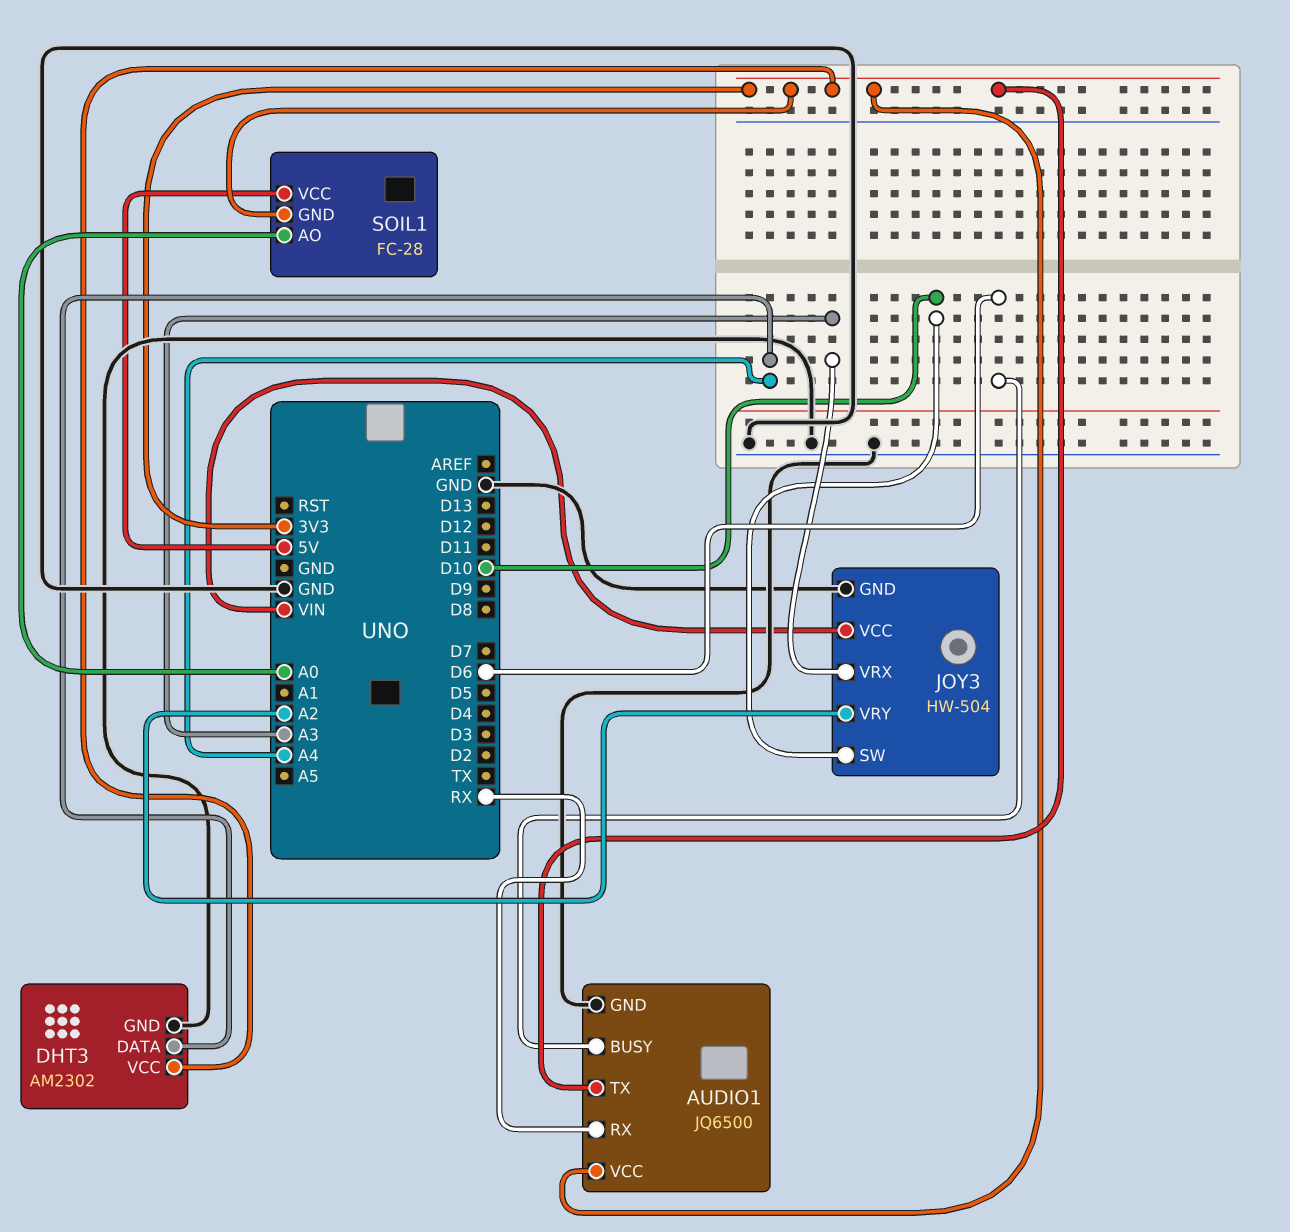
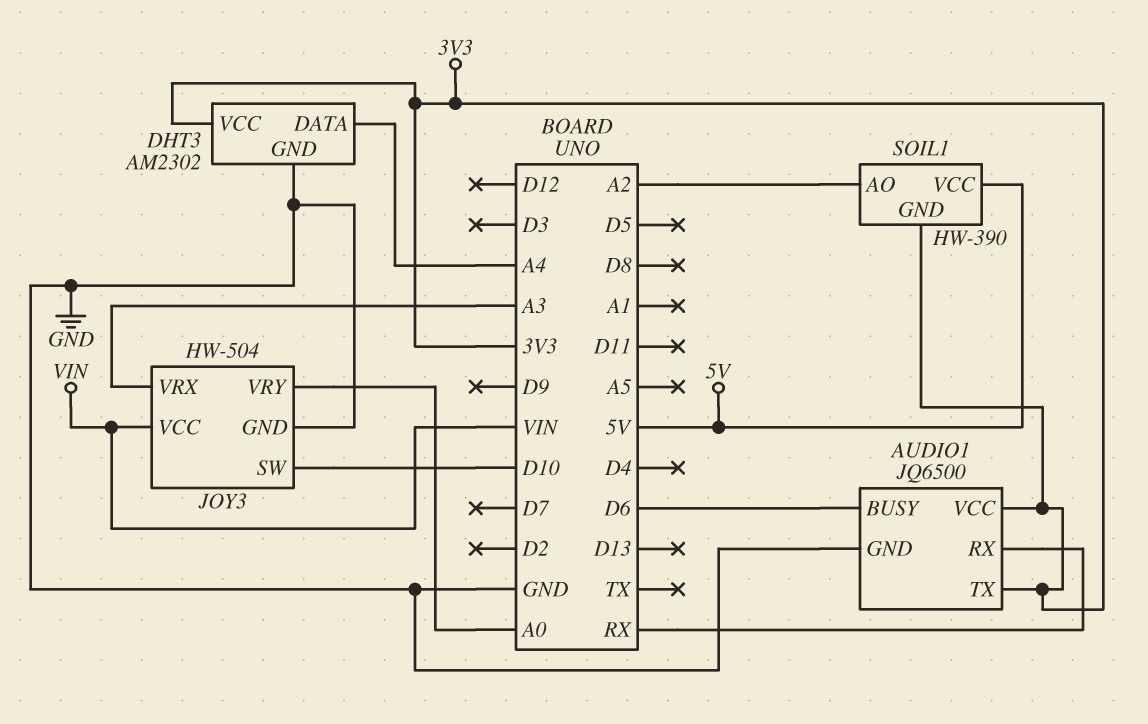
JOY3 pin VRY: A2 -> A0
SOIL1: FC-28 -> HW-390
SOIL1 pin AO: A0 -> A2

